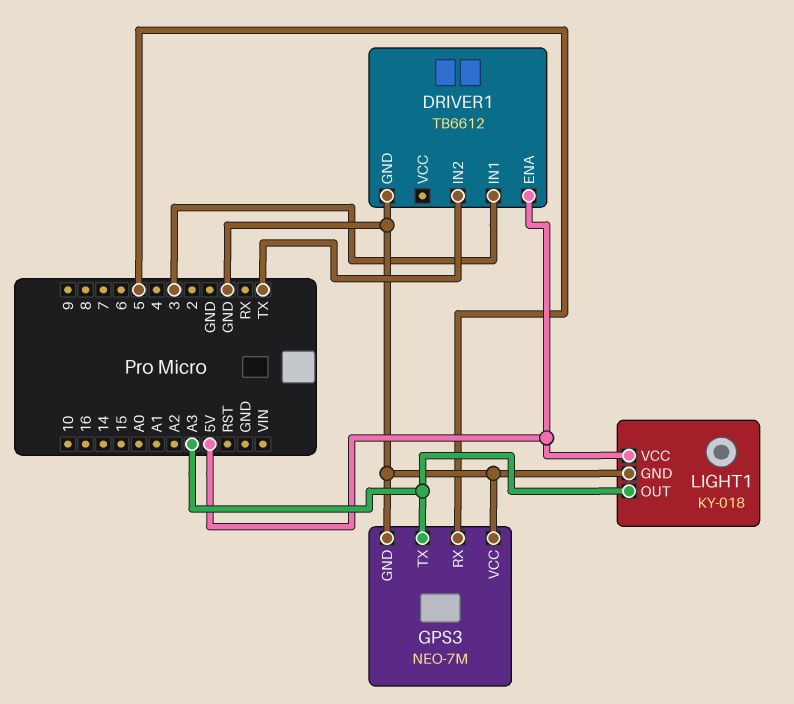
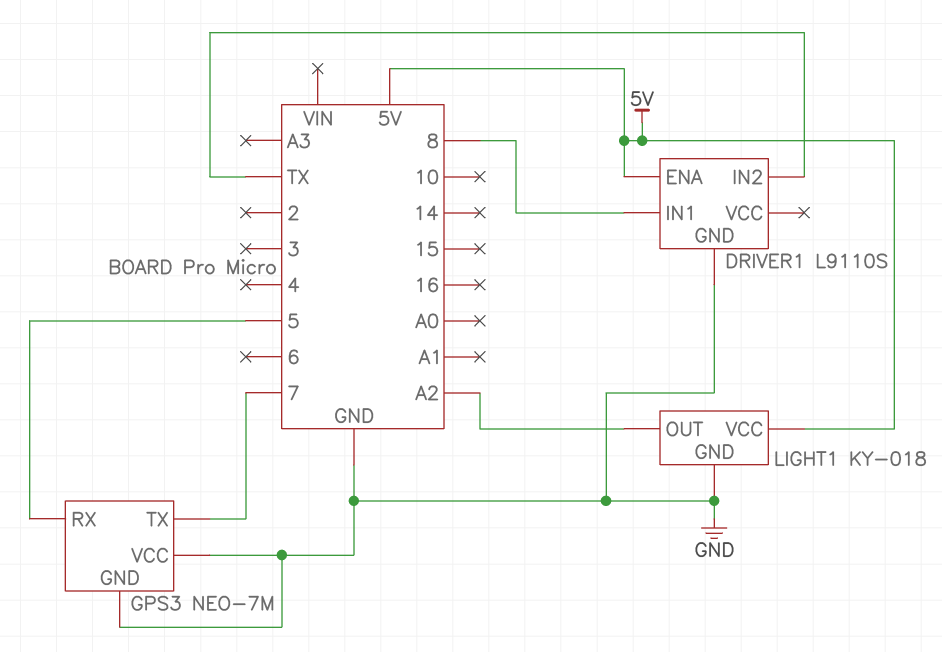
DRIVER1: TB6612 -> L9110S
DRIVER1 pin IN1: 3 -> 8
GPS3 pin TX: A3 -> 7
LIGHT1 pin OUT: A3 -> A2

